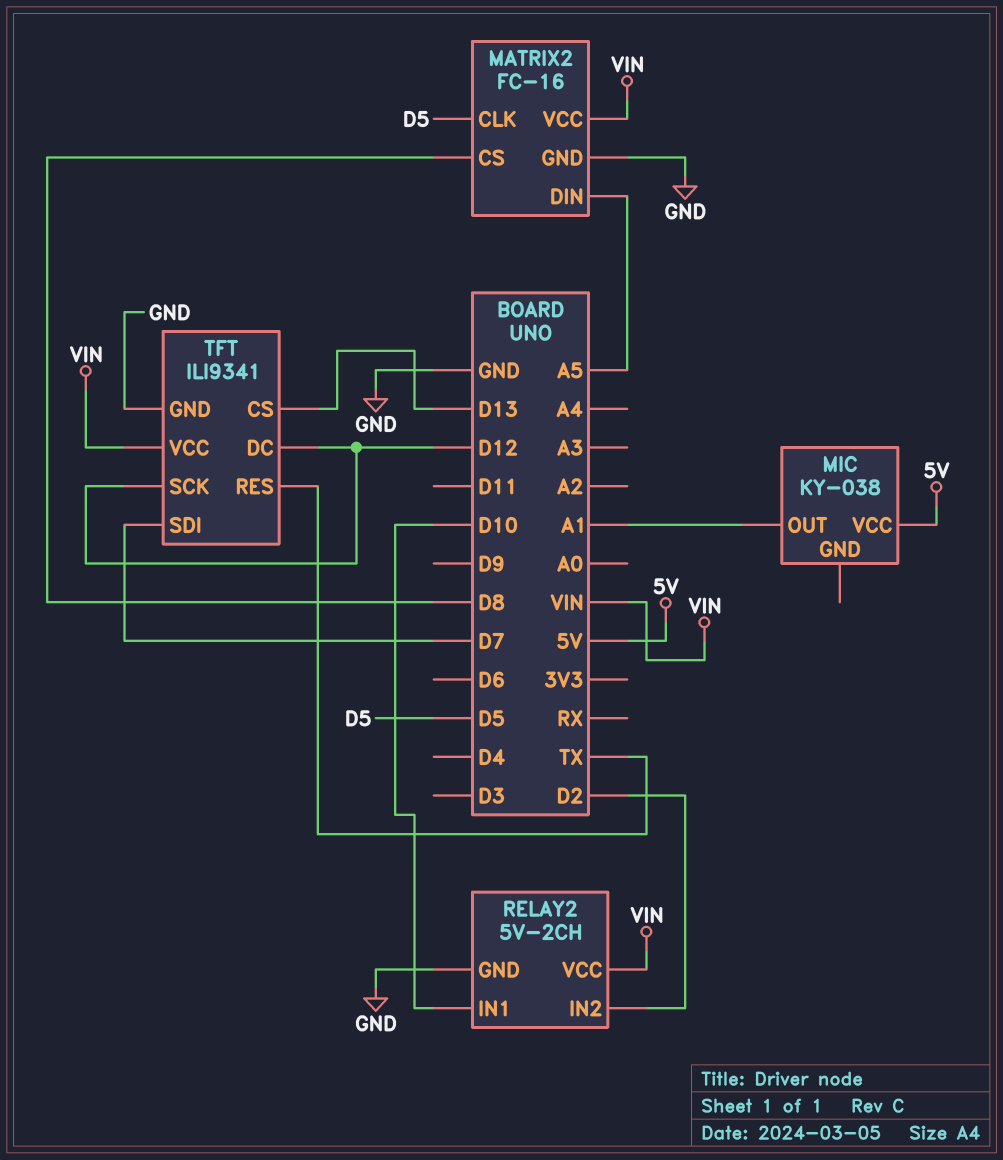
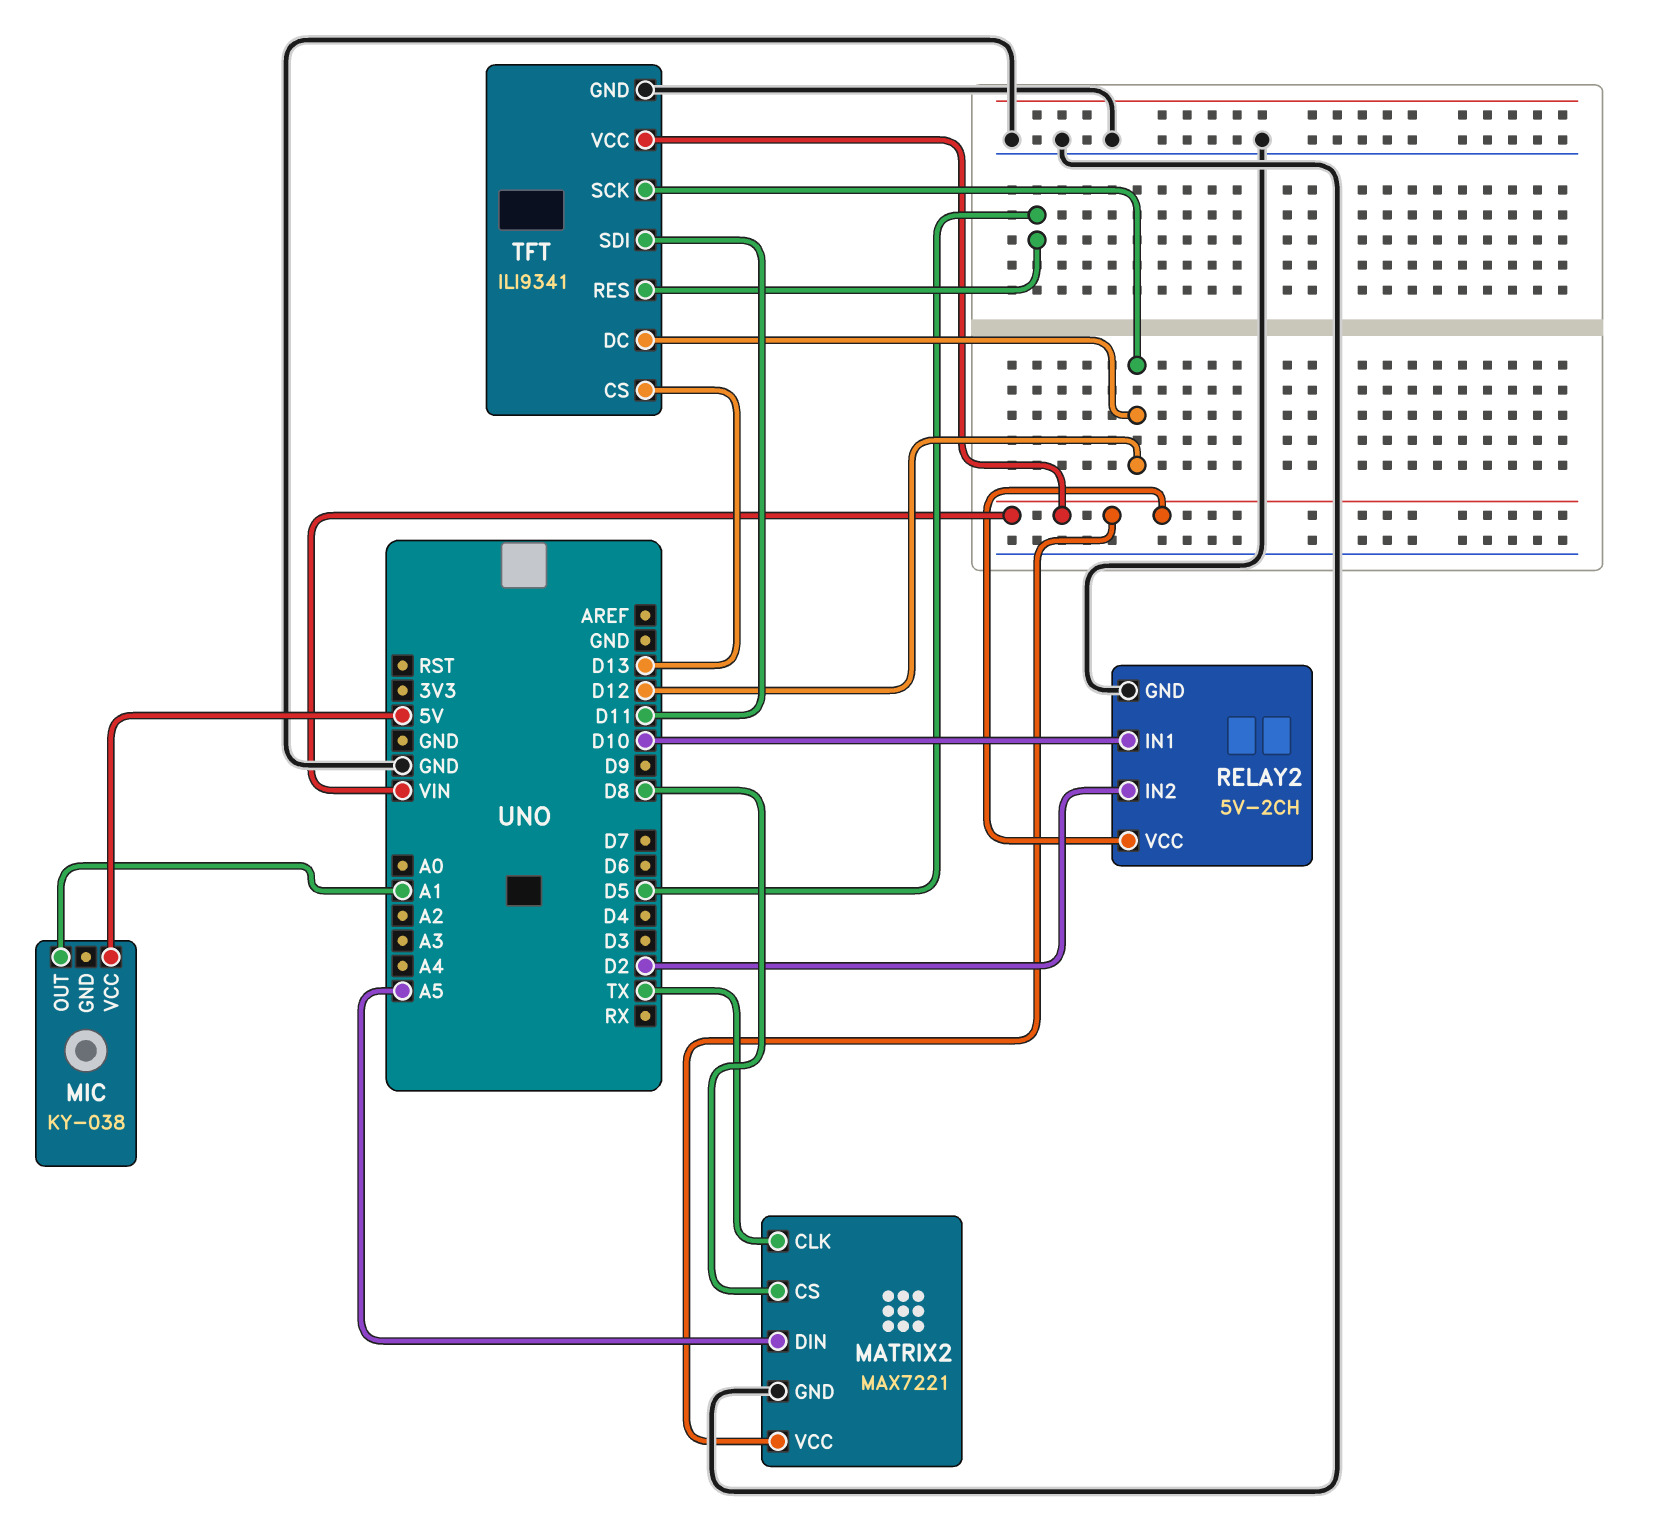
MATRIX2: FC-16 -> MAX7221
MATRIX2 pin CLK: D5 -> TX
TFT pin RES: TX -> D5
TFT pin SDI: D7 -> D11

